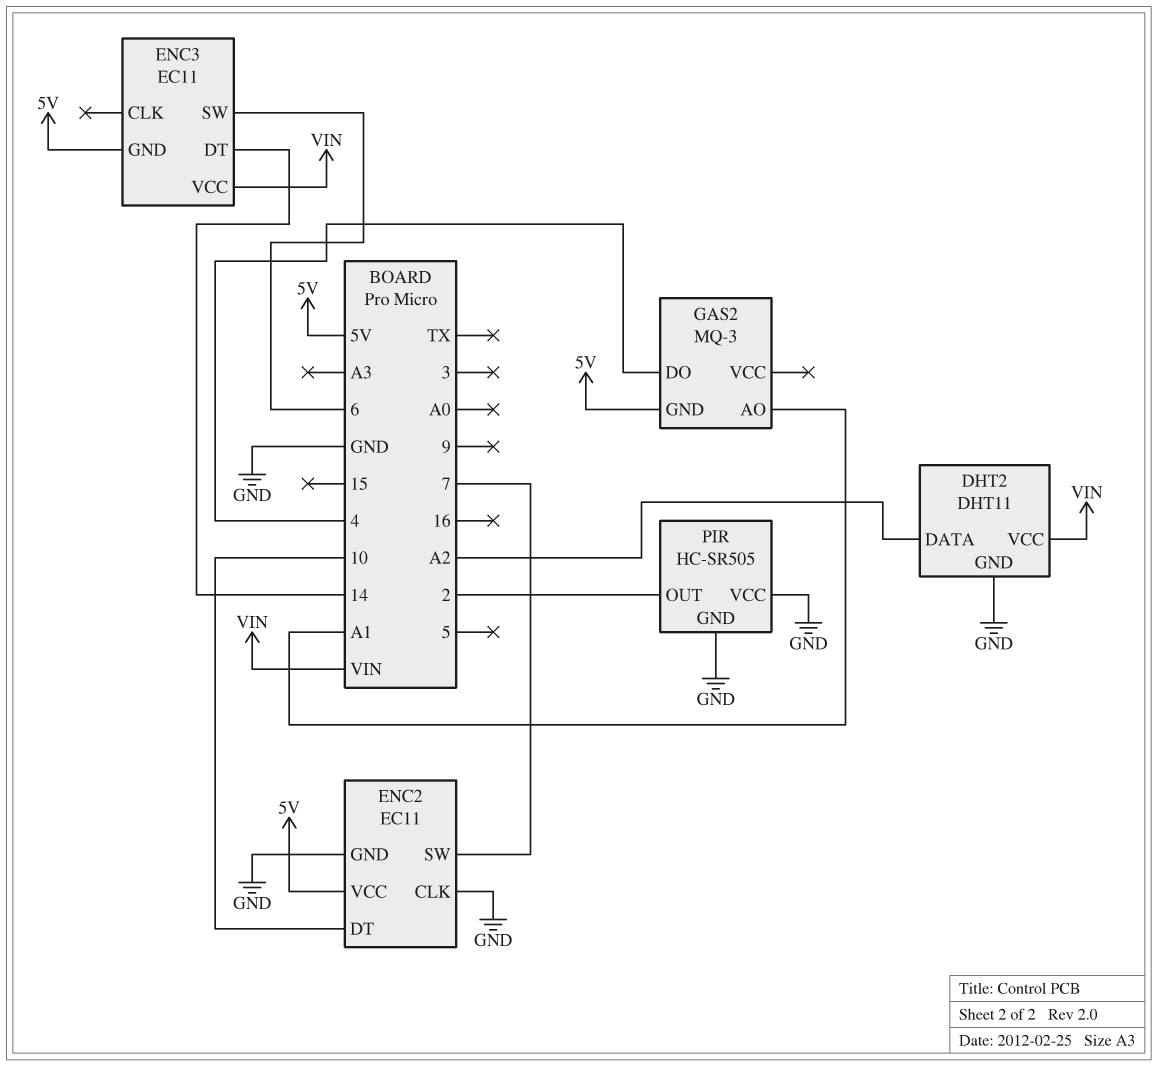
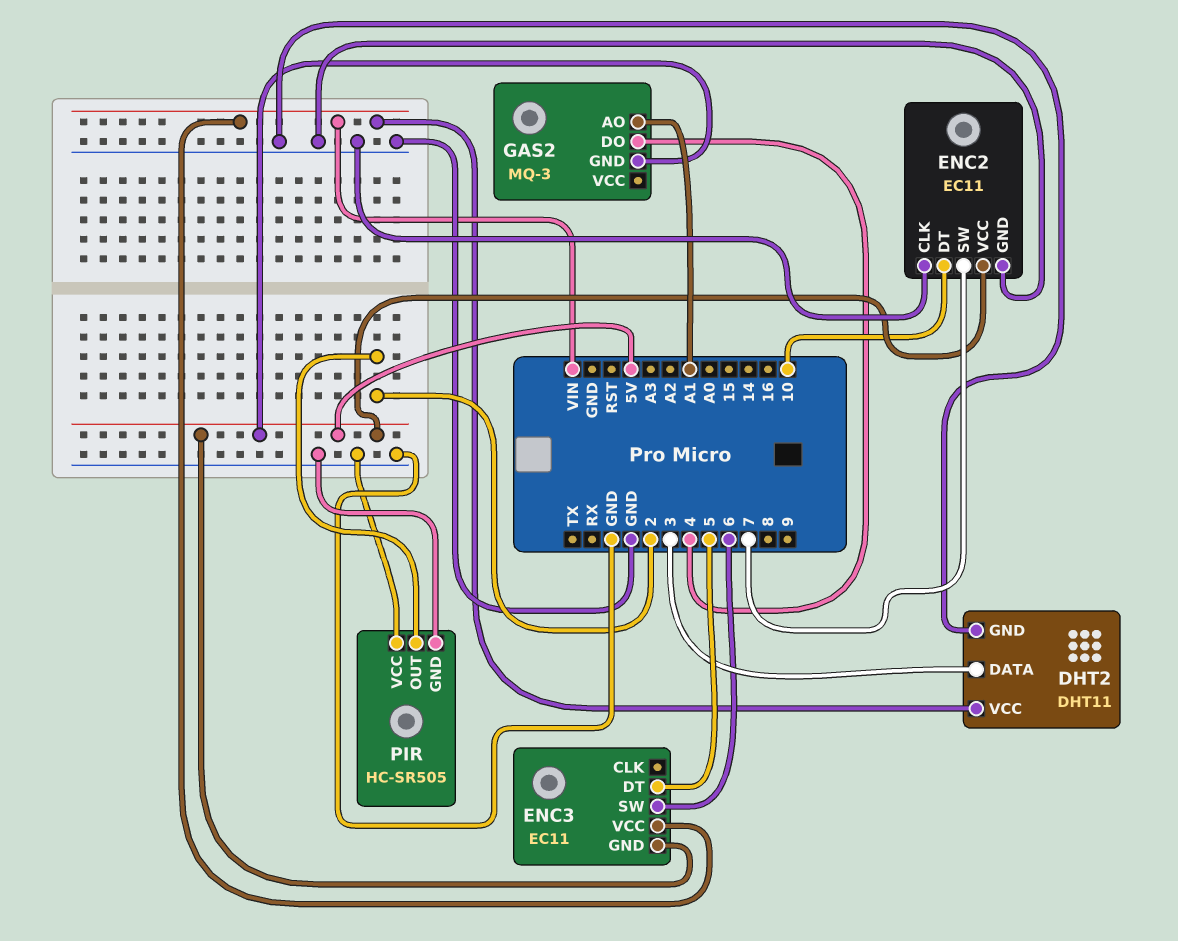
DHT2 pin DATA: A2 -> 3
ENC3 pin DT: 14 -> 5

